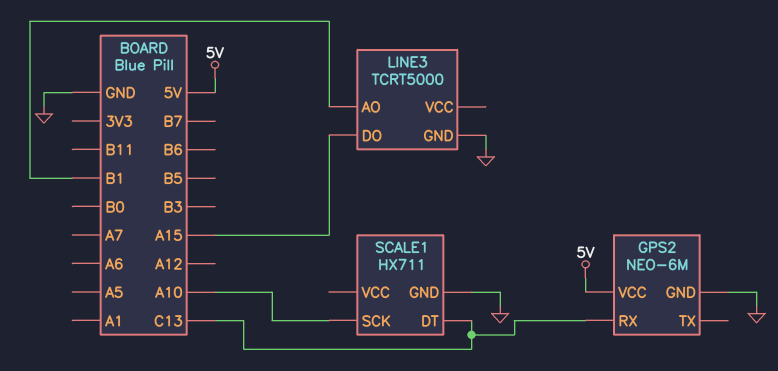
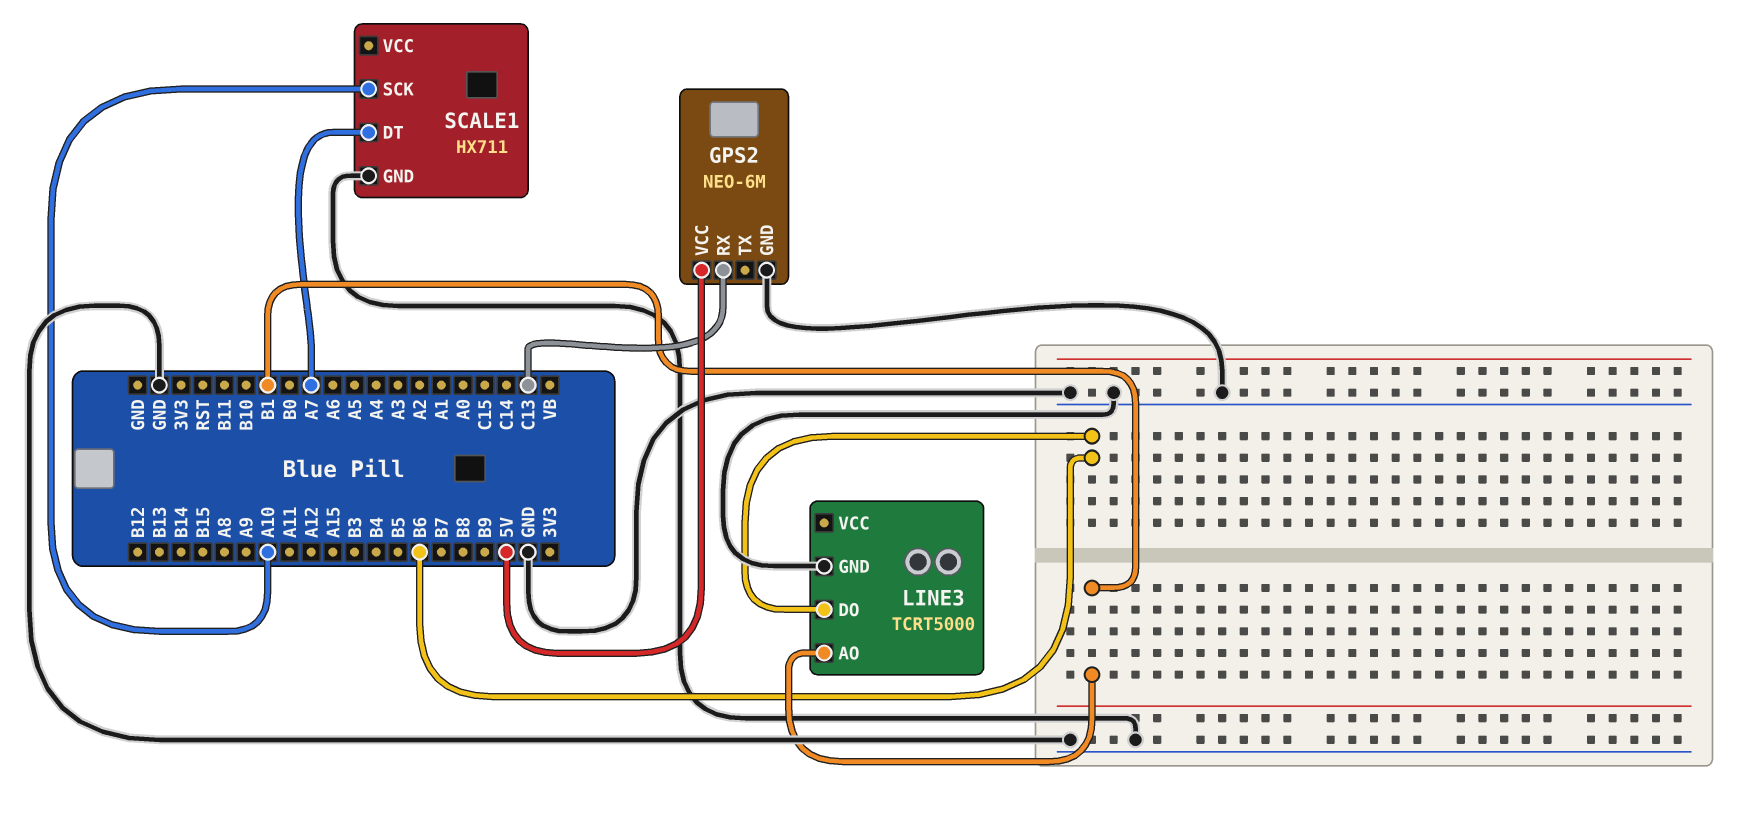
LINE3 pin DO: A15 -> B6
SCALE1 pin DT: C13 -> A7

